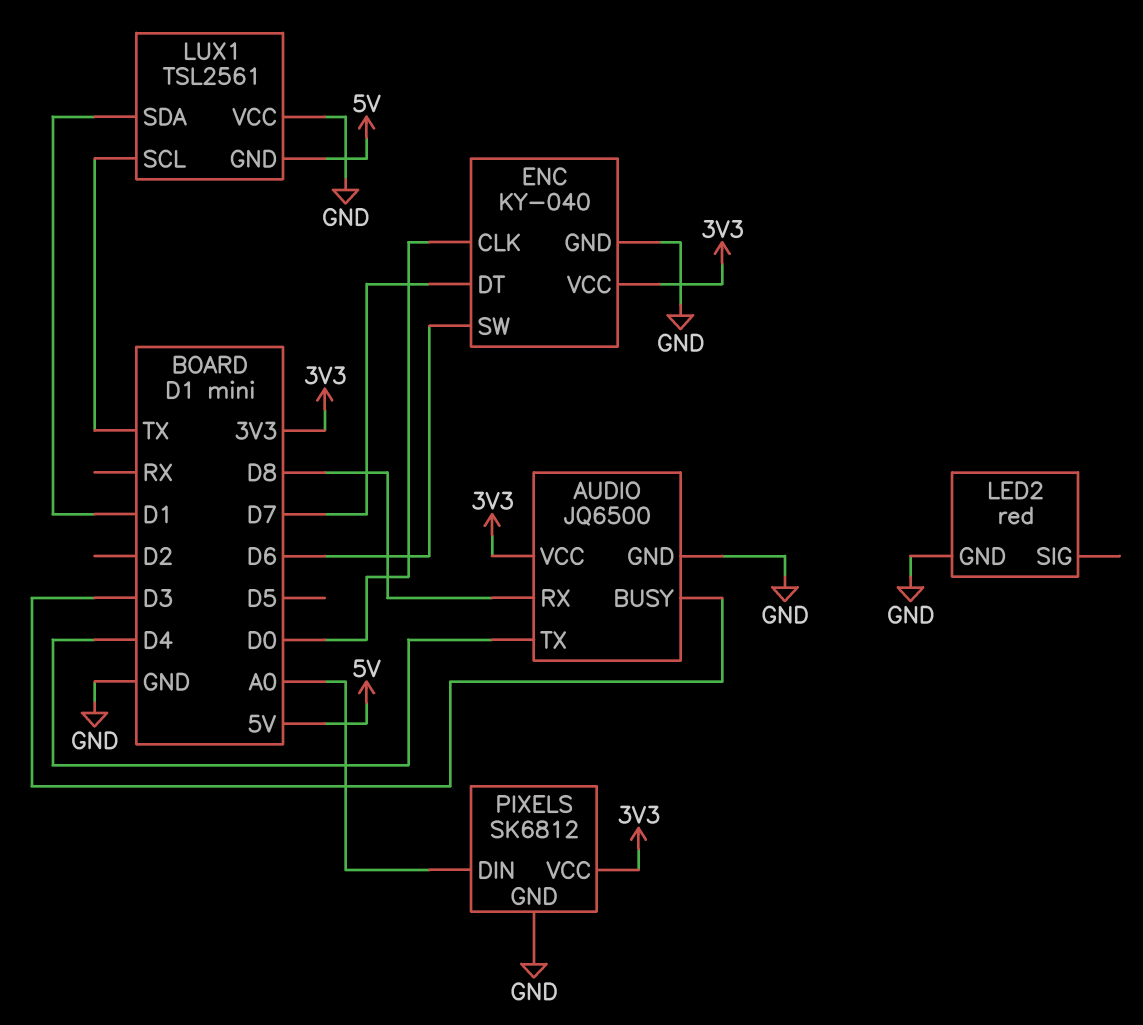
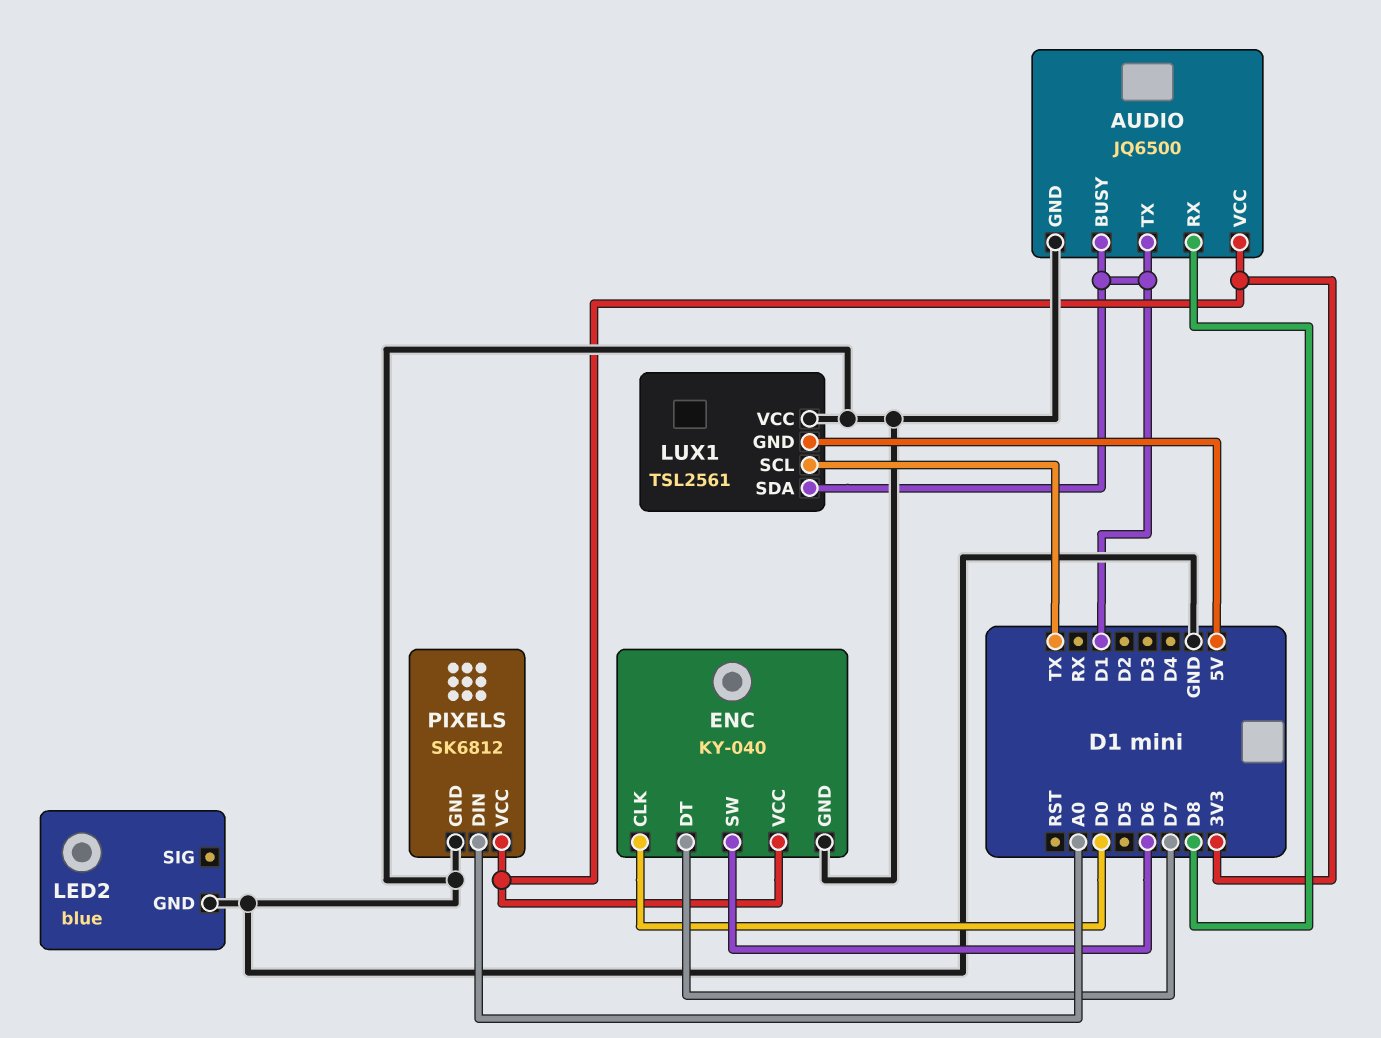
AUDIO pin BUSY: D3 -> D1
AUDIO pin TX: D4 -> D1
LED2: red -> blue

